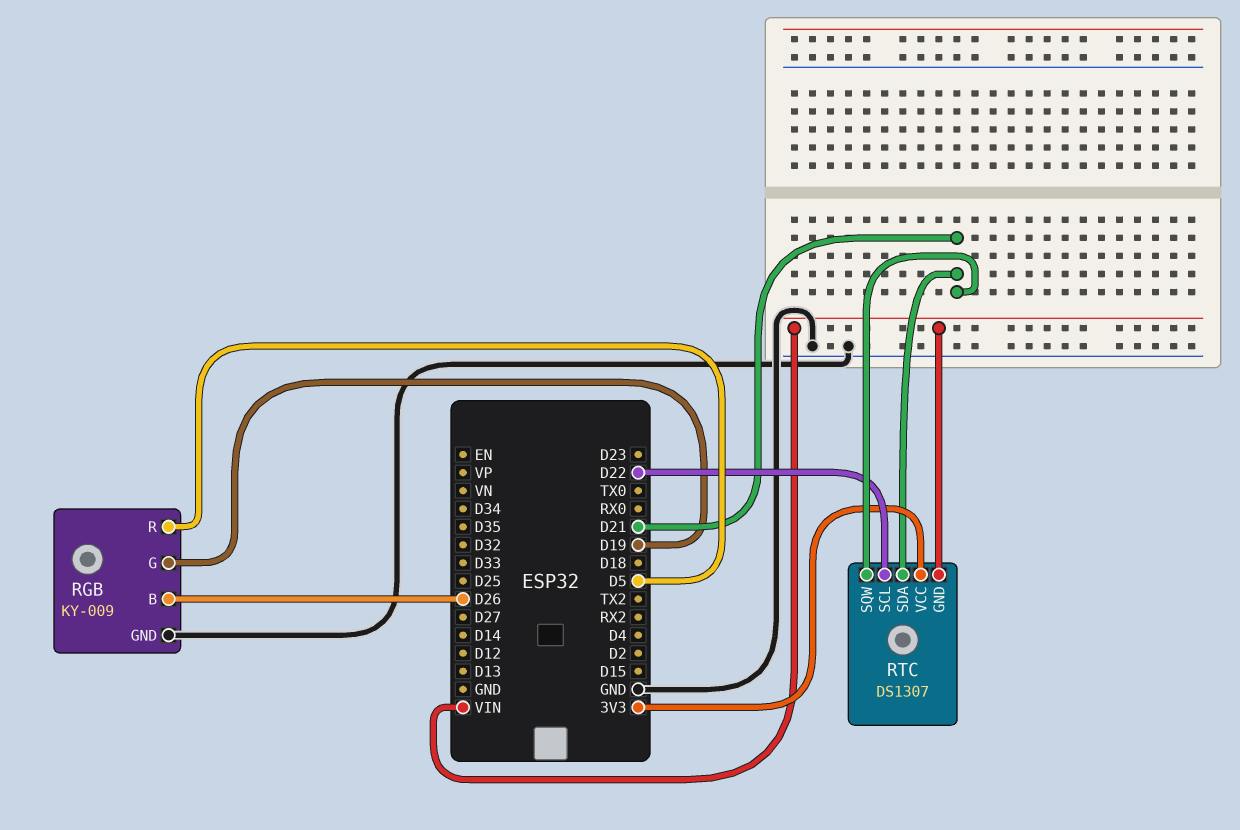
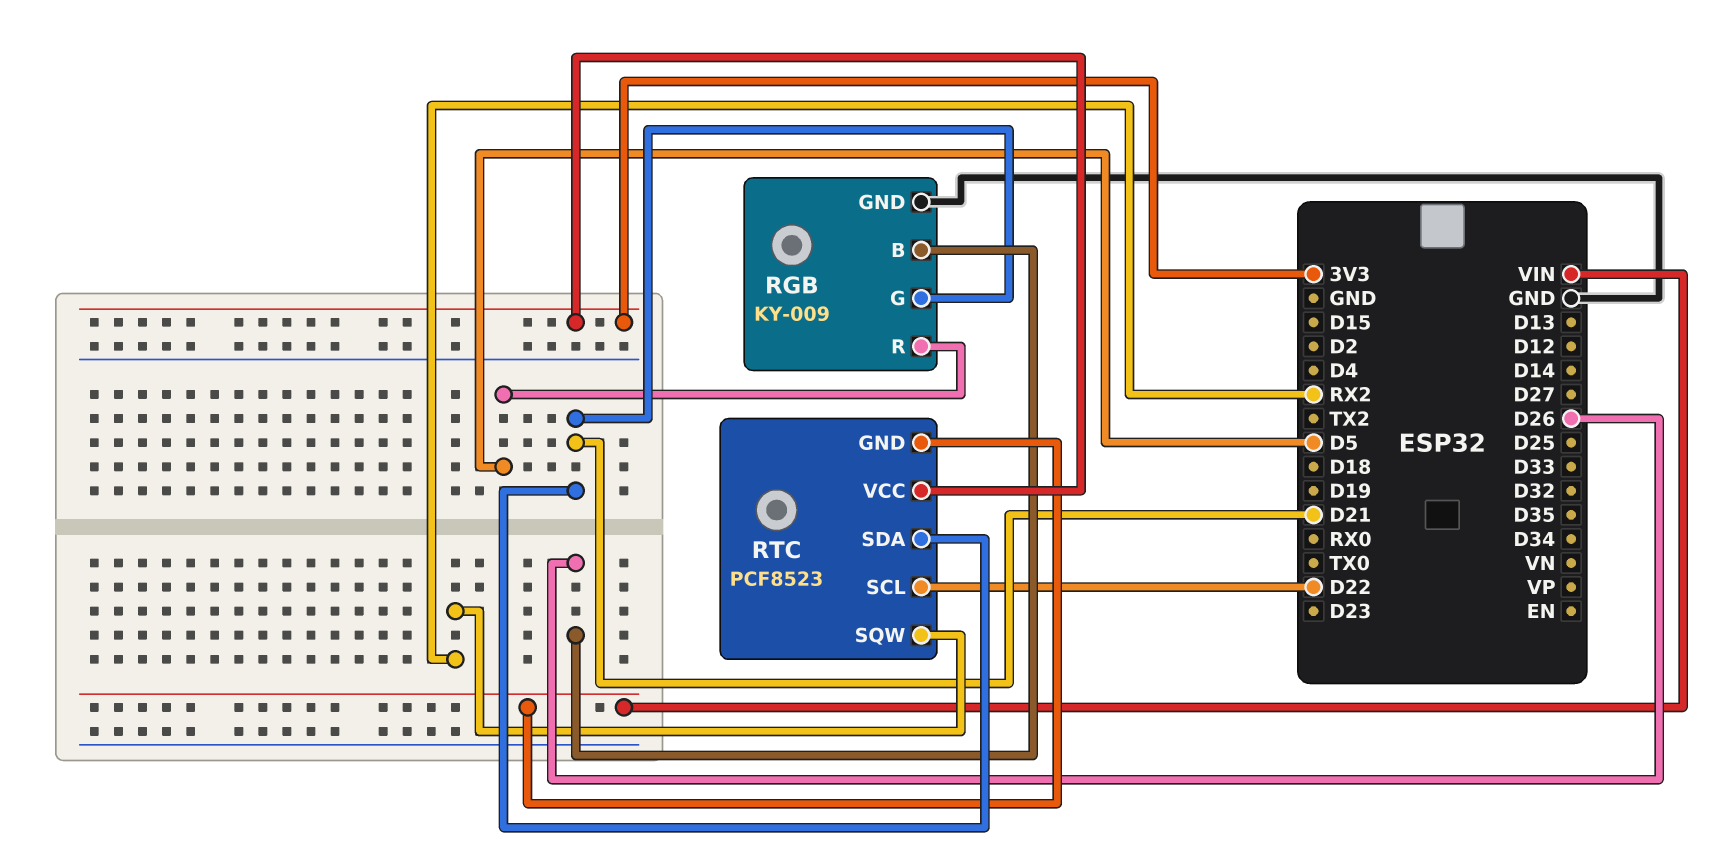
RGB pin G: D19 -> D21
RTC: DS1307 -> PCF8523
RTC pin SQW: D21 -> RX2

